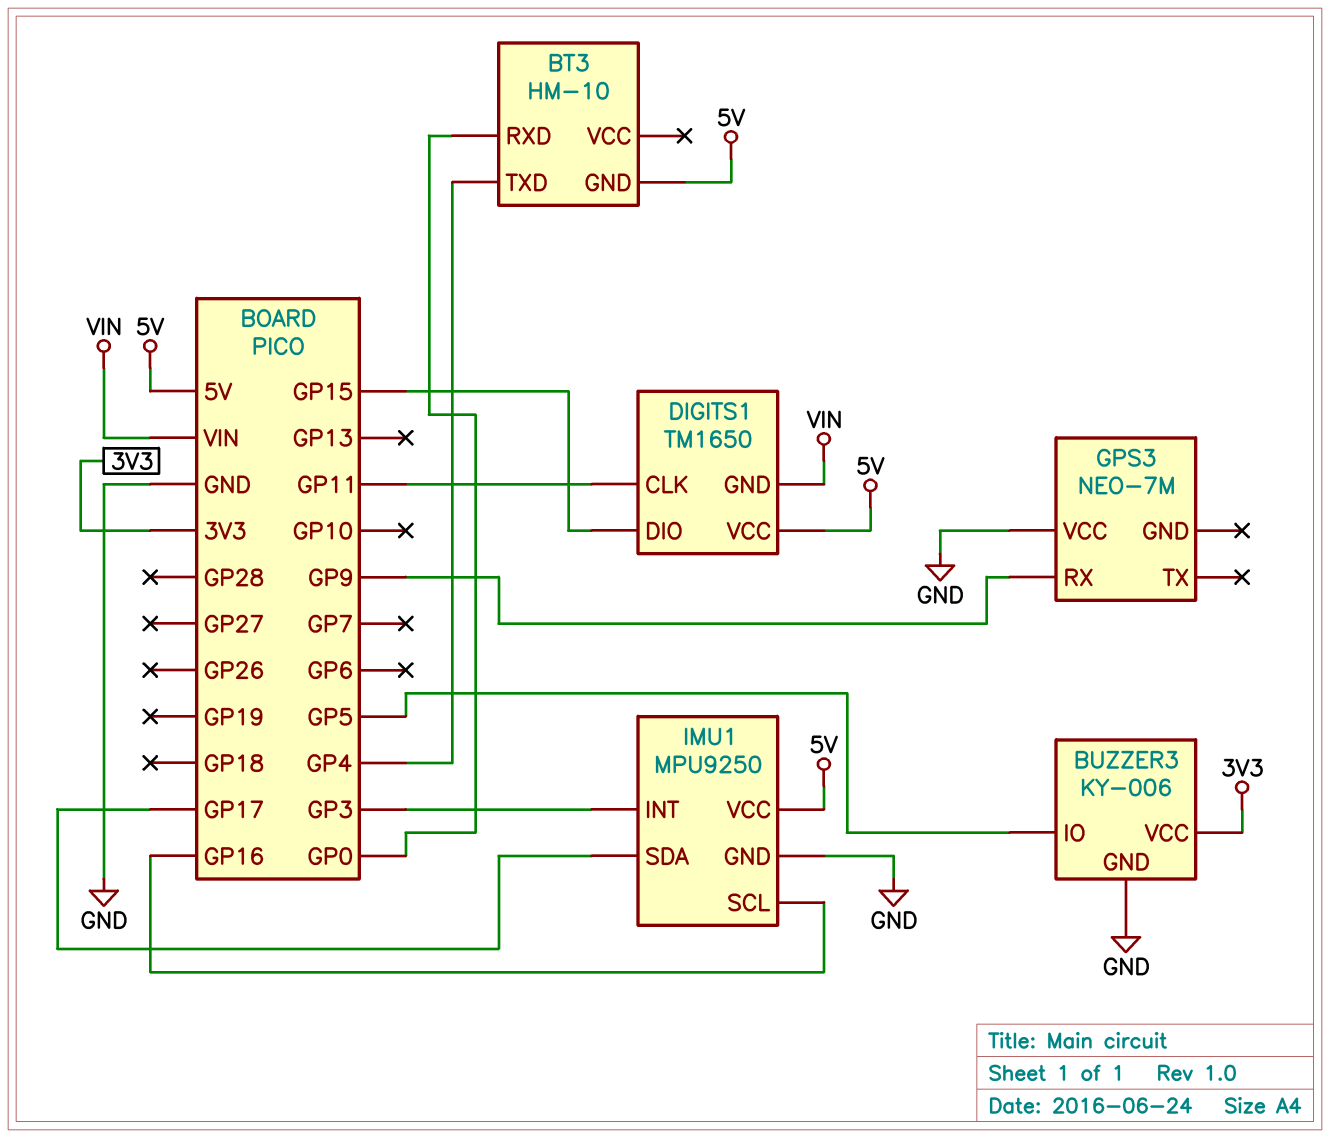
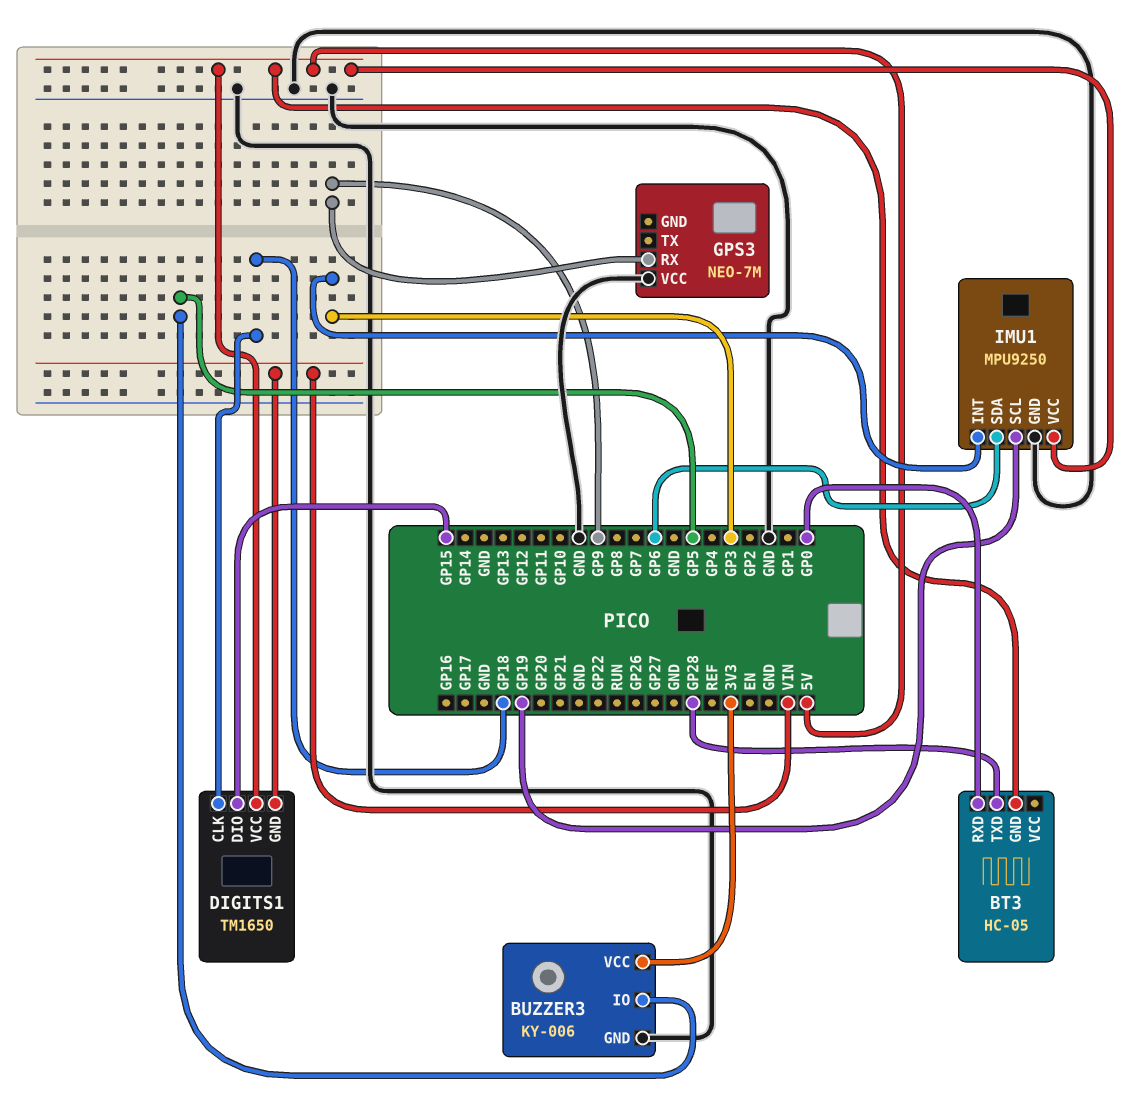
BT3: HM-10 -> HC-05
BT3 pin TXD: GP4 -> GP28
DIGITS1 pin CLK: GP11 -> GP18
IMU1 pin SCL: GP16 -> GP19
IMU1 pin SDA: GP17 -> GP6

